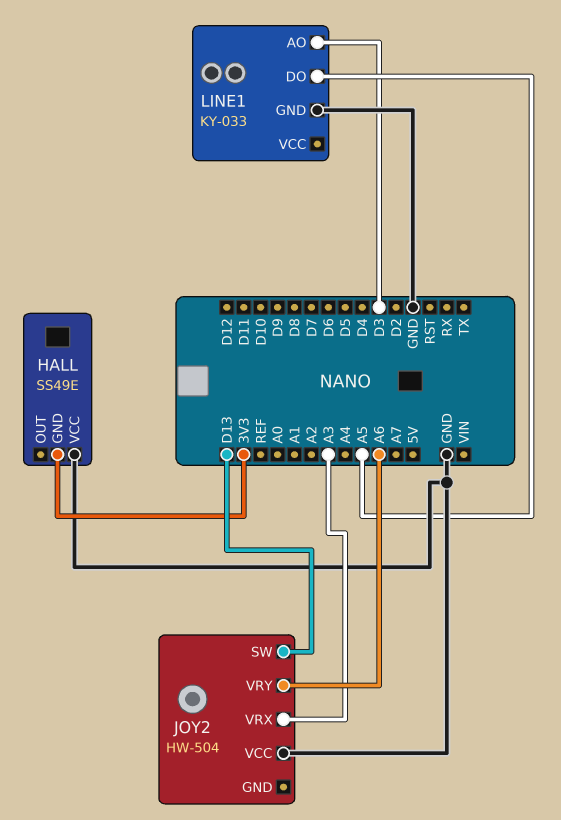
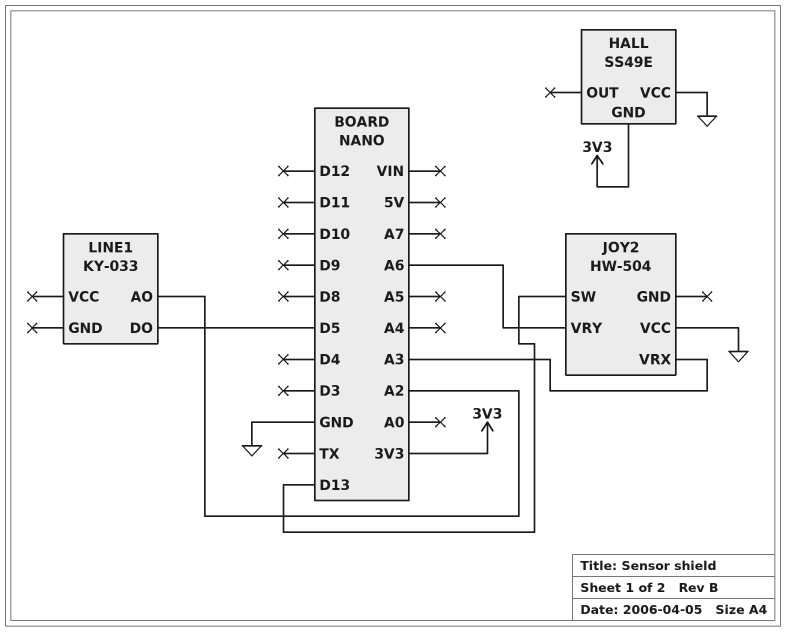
LINE1 pin AO: D3 -> A2
LINE1 pin DO: A5 -> D5
LINE1 pin GND: GND -> none

